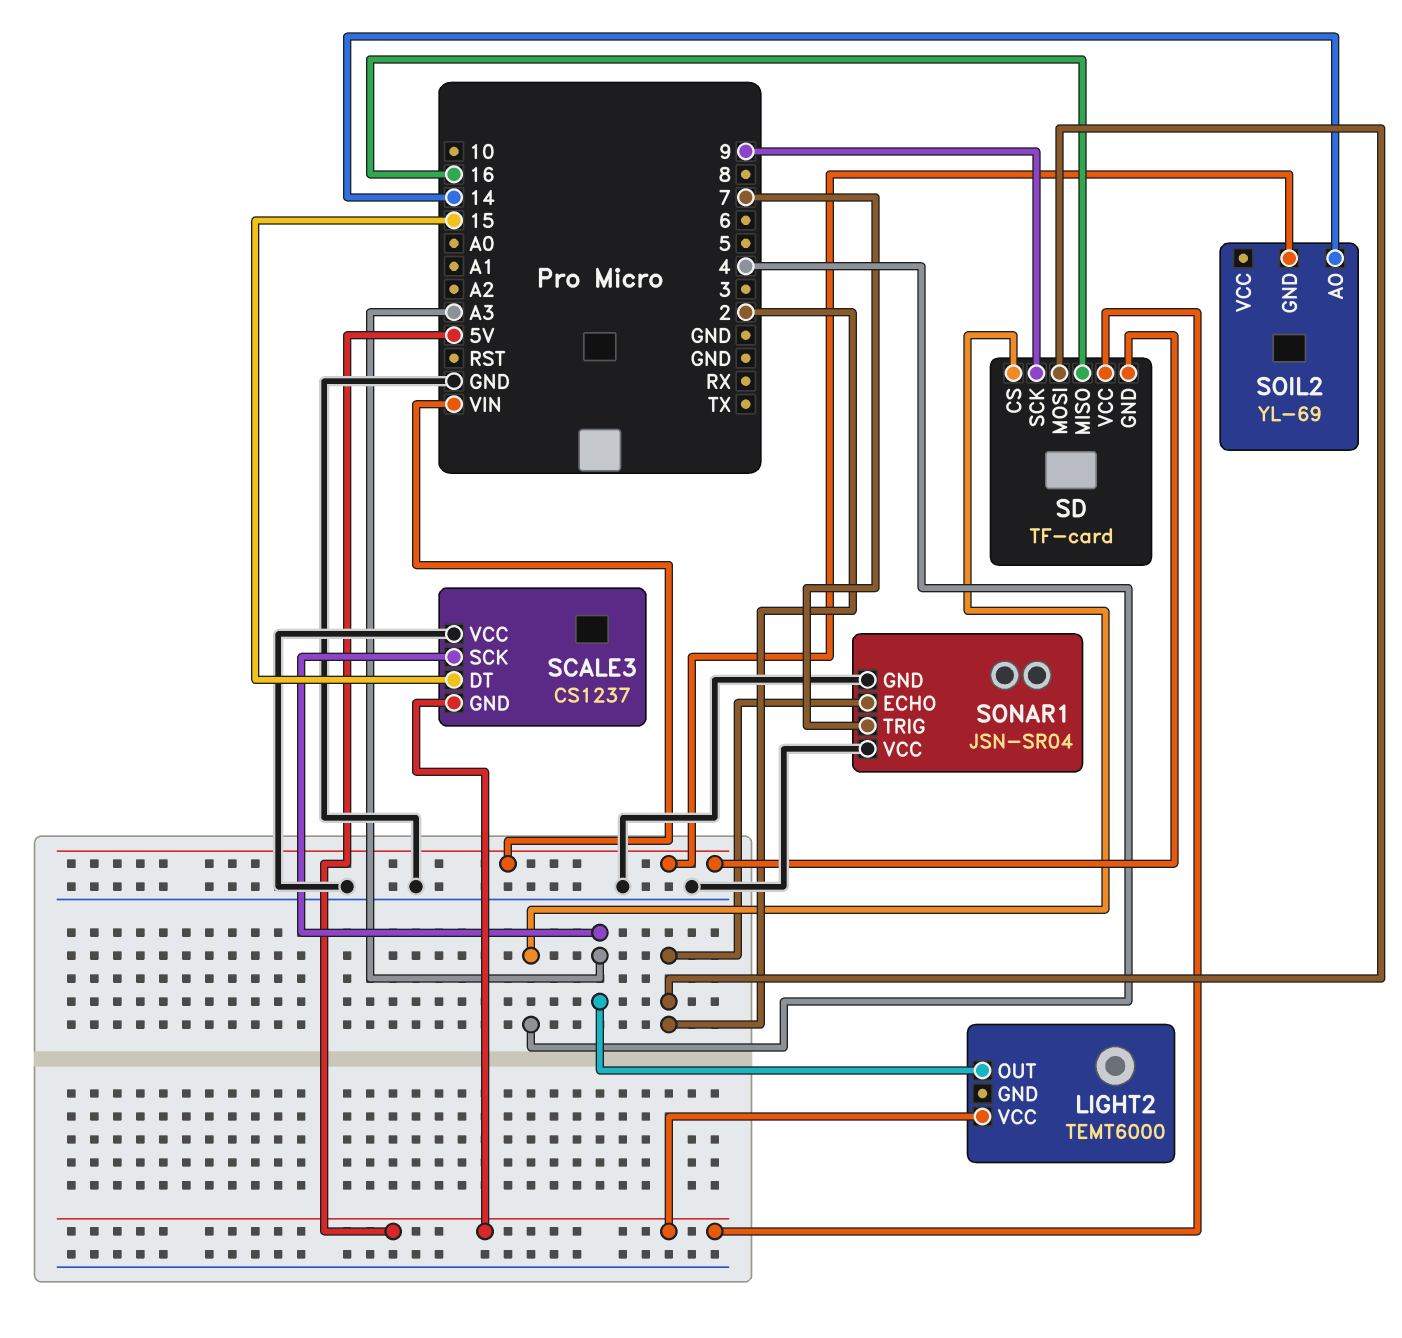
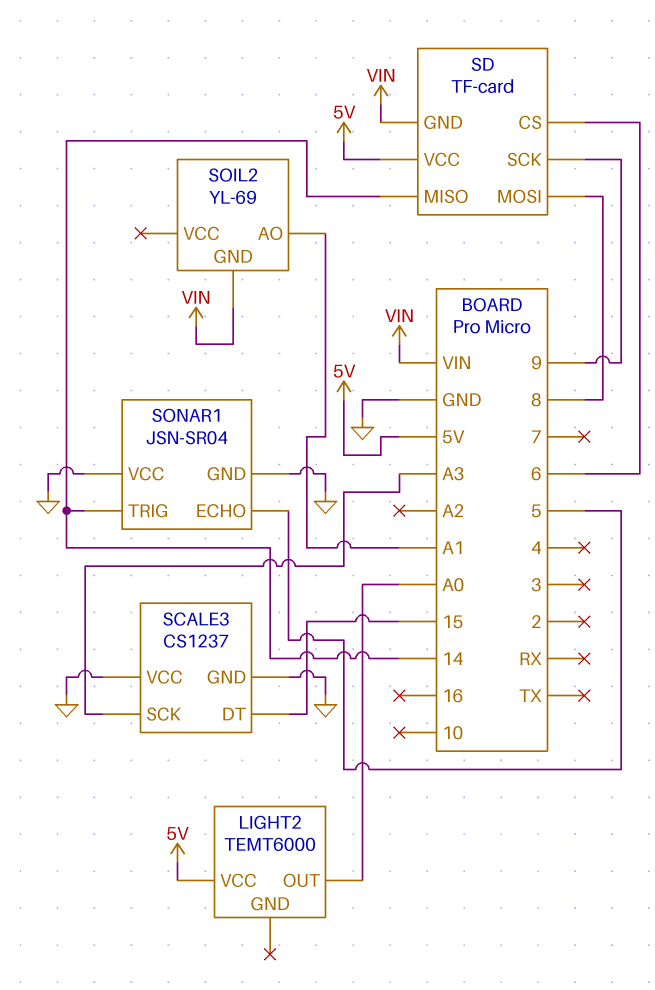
LIGHT2 pin OUT: A3 -> A0
SCALE3 pin GND: 5V -> GND
SD pin CS: 4 -> 6
SD pin MISO: 16 -> 14
SD pin MOSI: 2 -> 8
SOIL2 pin AO: 14 -> A1
SONAR1 pin ECHO: 2 -> 5
SONAR1 pin TRIG: 7 -> 14

